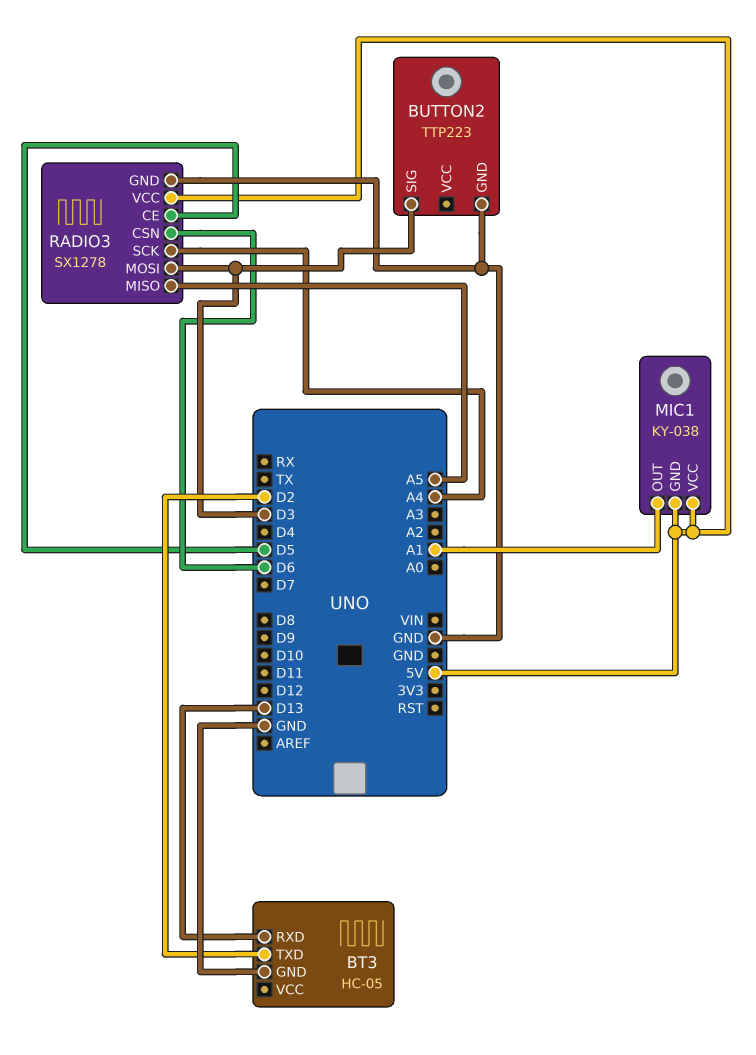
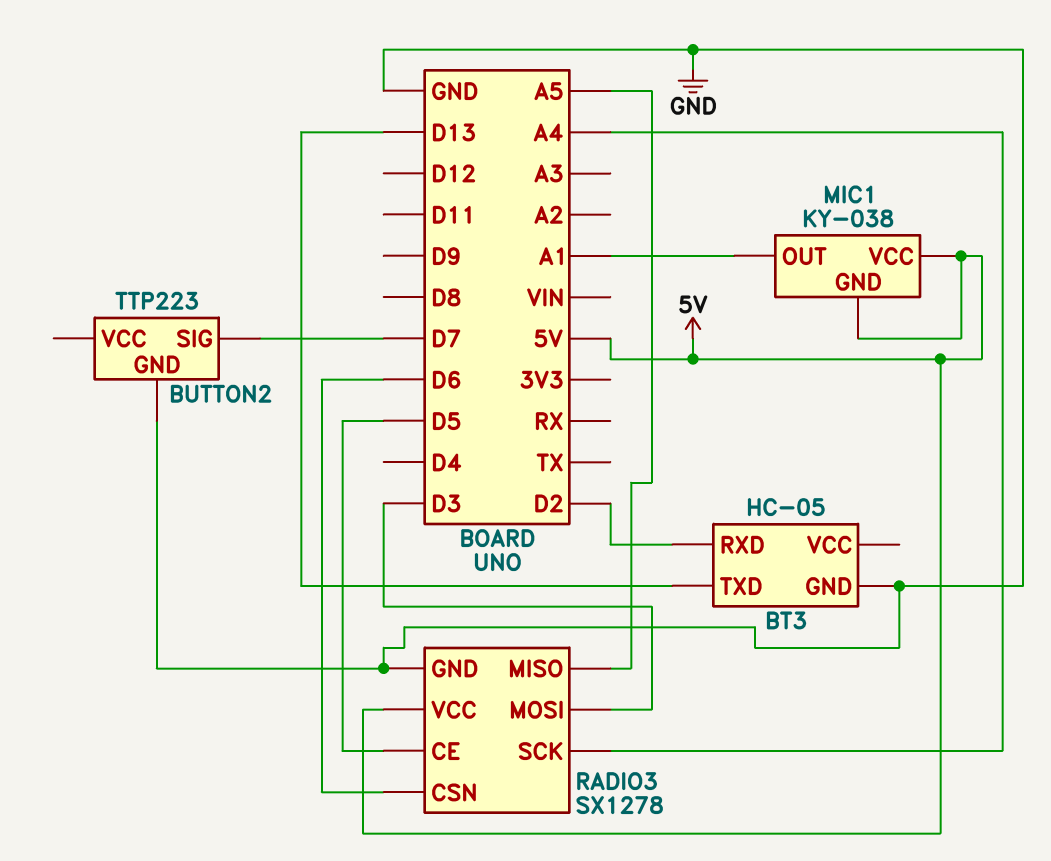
BT3 pin RXD: D13 -> D2
BT3 pin TXD: D2 -> D13
BUTTON2 pin SIG: D3 -> D7

